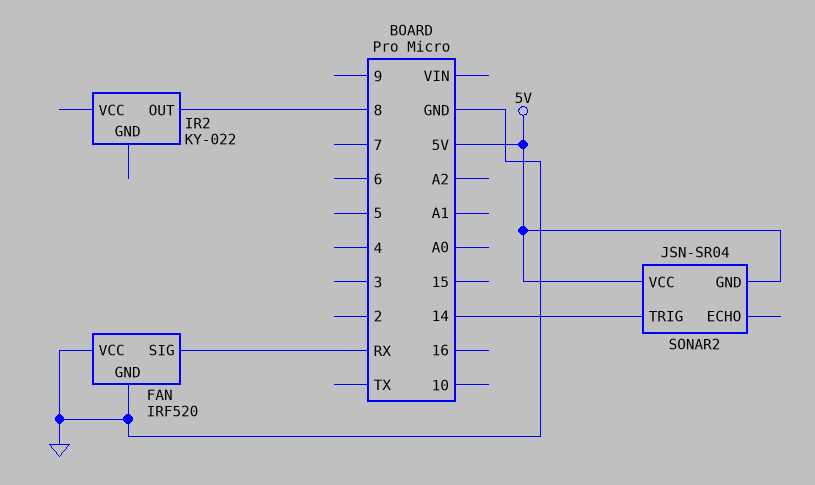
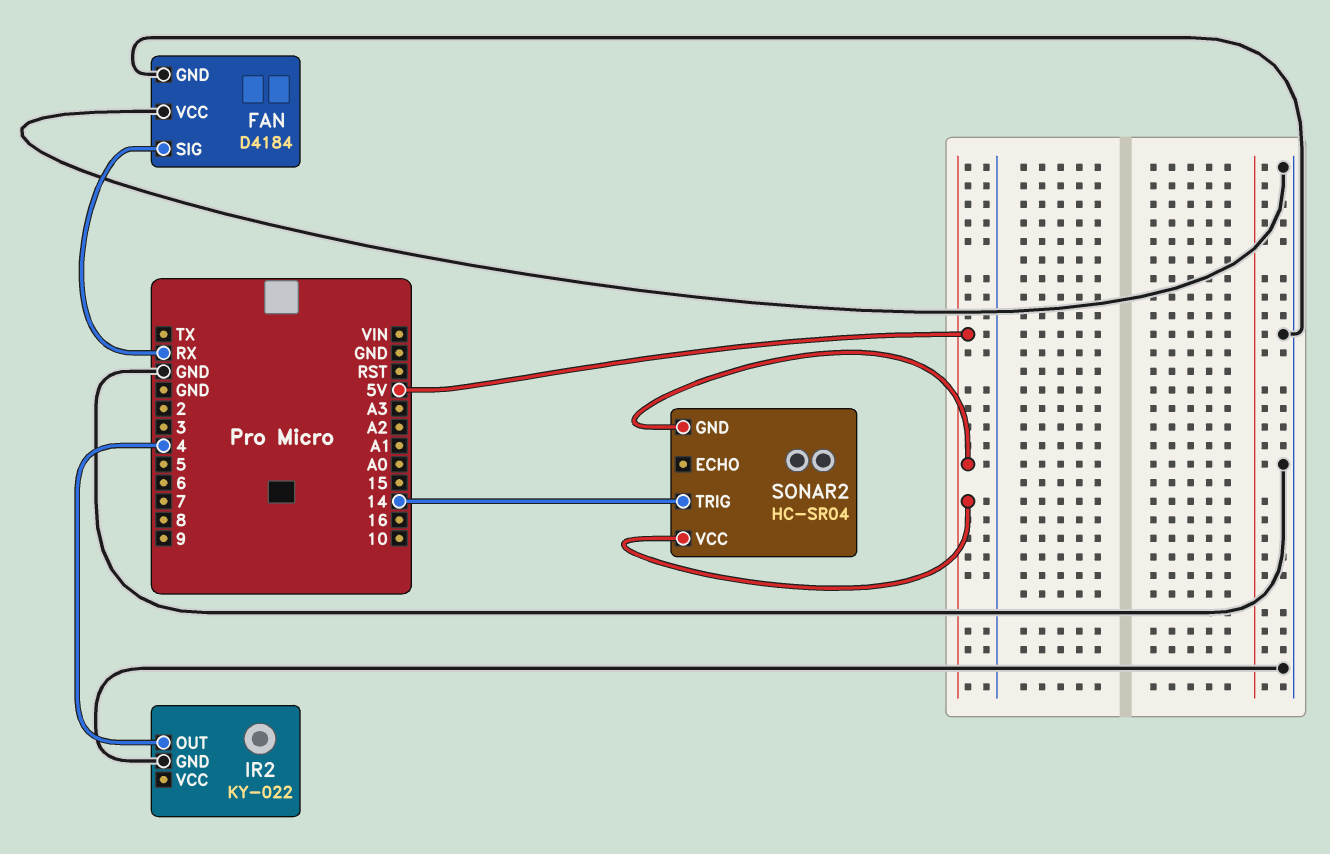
FAN: IRF520 -> D4184
IR2 pin GND: none -> GND
IR2 pin OUT: 8 -> 4
SONAR2: JSN-SR04 -> HC-SR04

